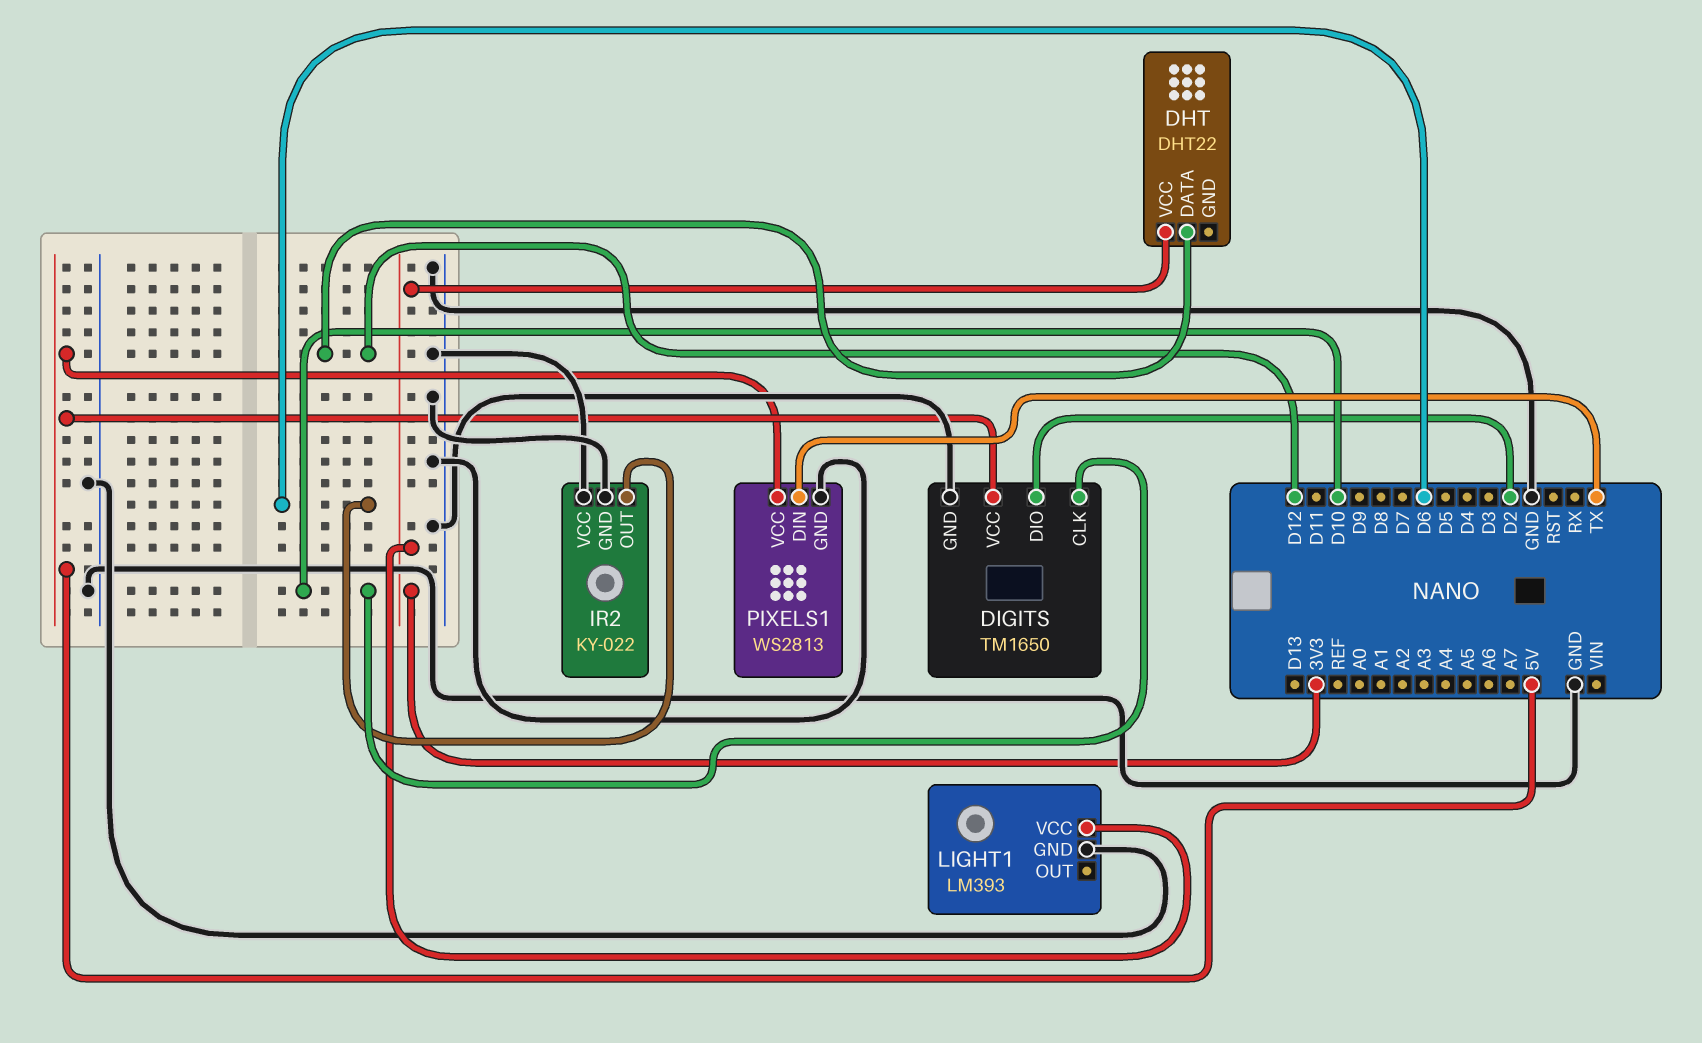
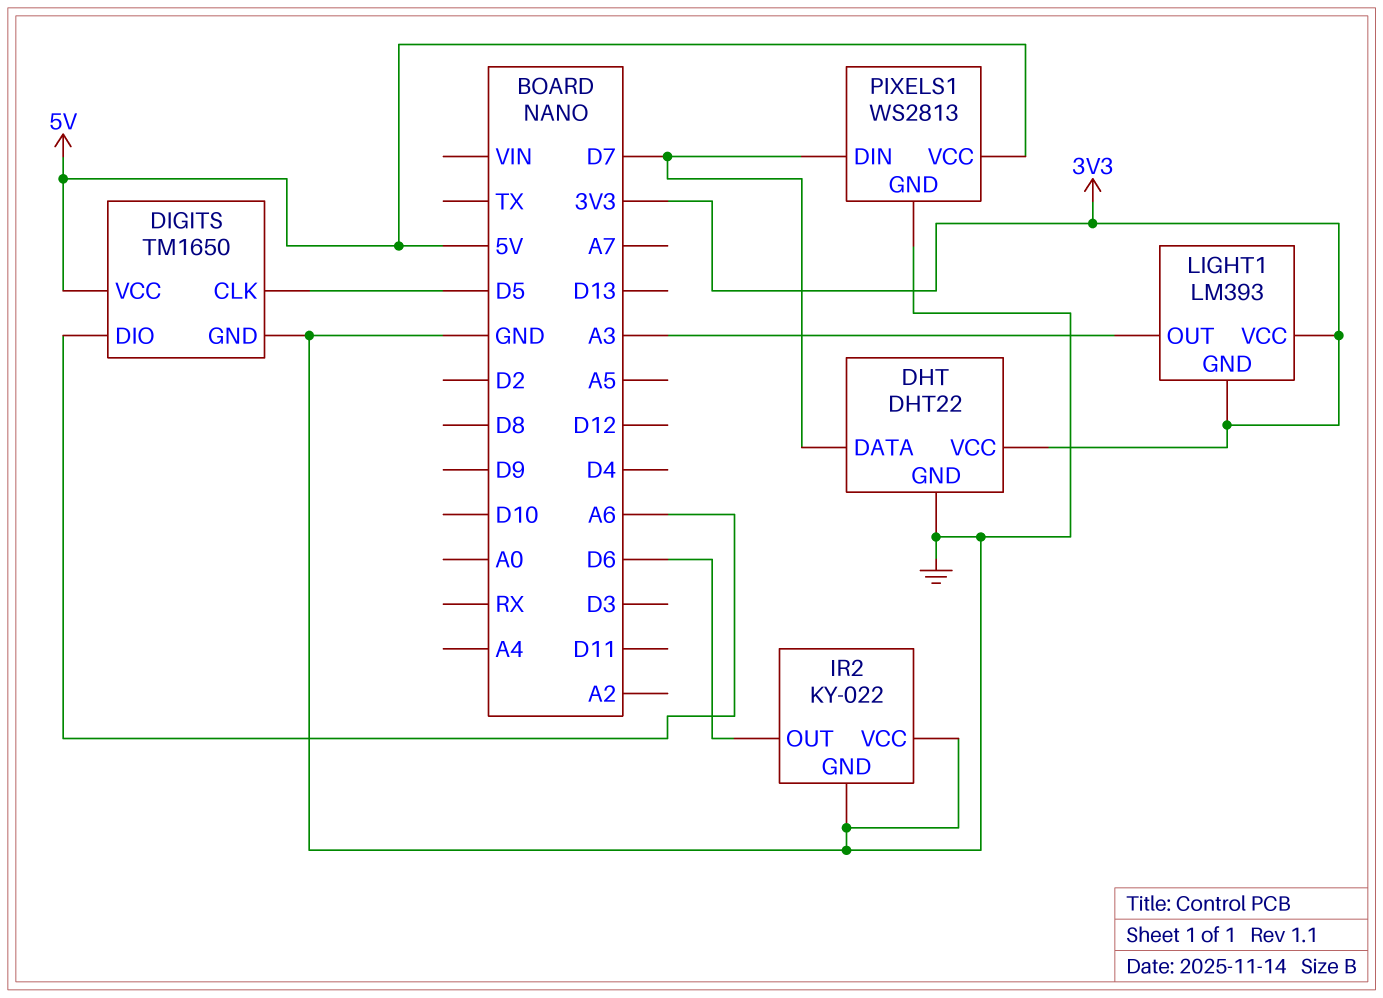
DHT pin DATA: D12 -> D7
DHT pin GND: none -> GND
DIGITS pin CLK: D10 -> D5
DIGITS pin DIO: D2 -> A6
LIGHT1 pin GND: GND -> 3V3
LIGHT1 pin OUT: none -> A3
PIXELS1 pin DIN: TX -> D7

